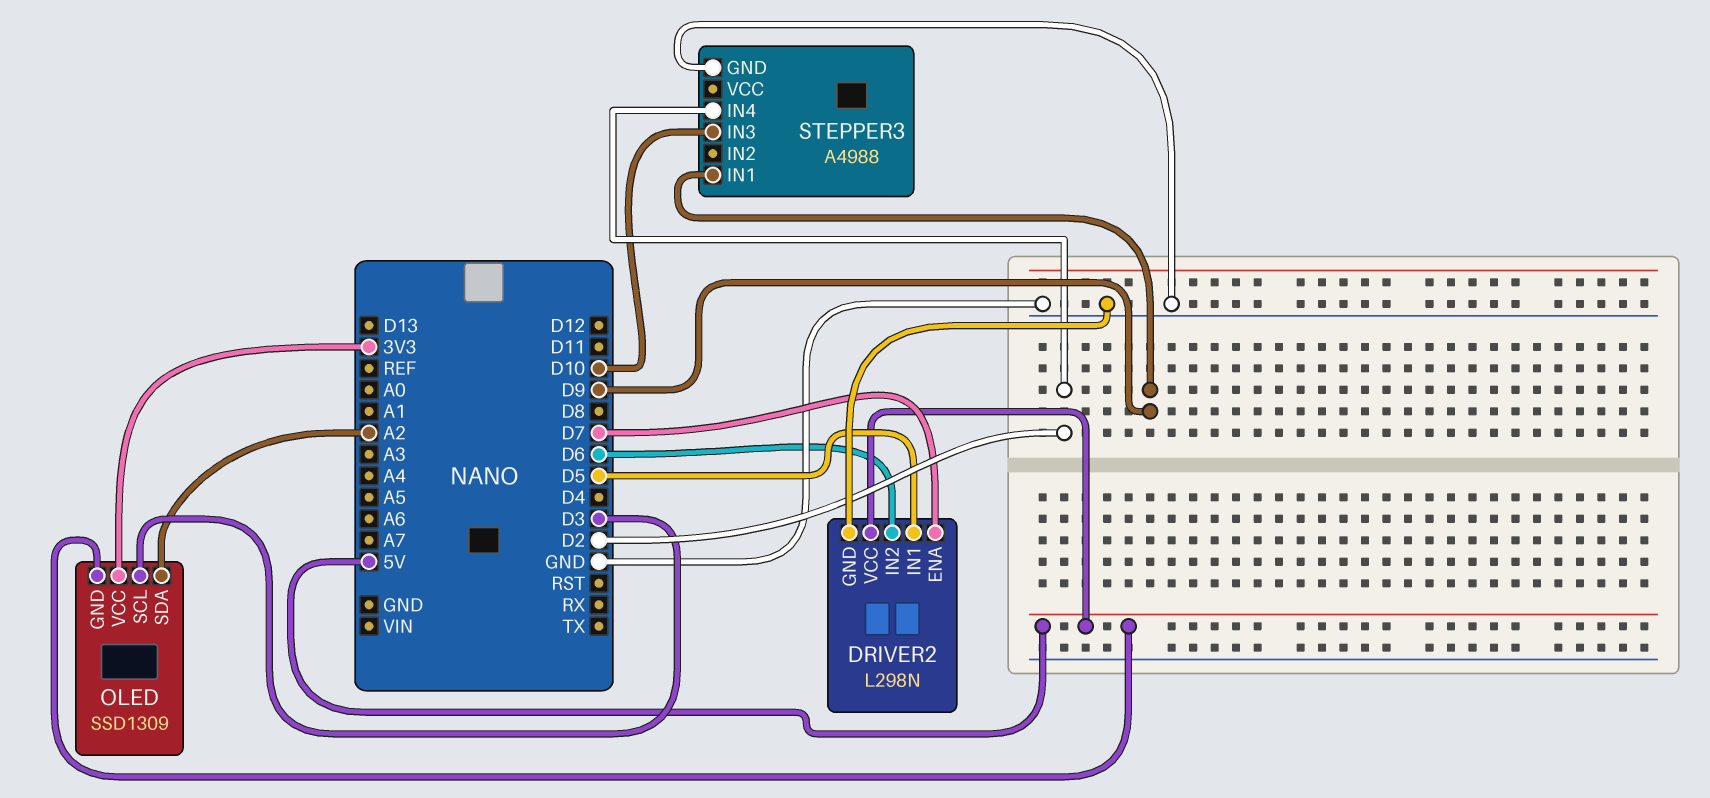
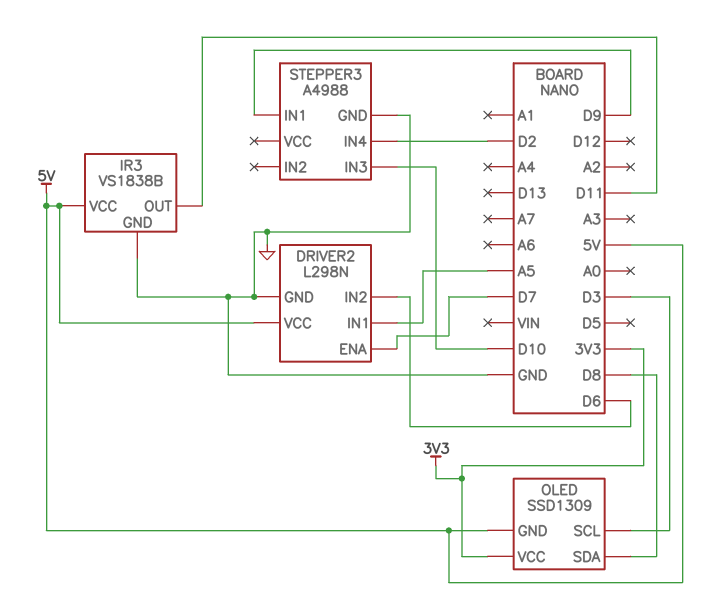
DRIVER2 pin IN1: D5 -> A5
IR3: none -> VS1838B
IR3 pin GND: none -> GND
IR3 pin OUT: none -> D11
IR3 pin VCC: none -> 5V
OLED pin SDA: A2 -> D8

